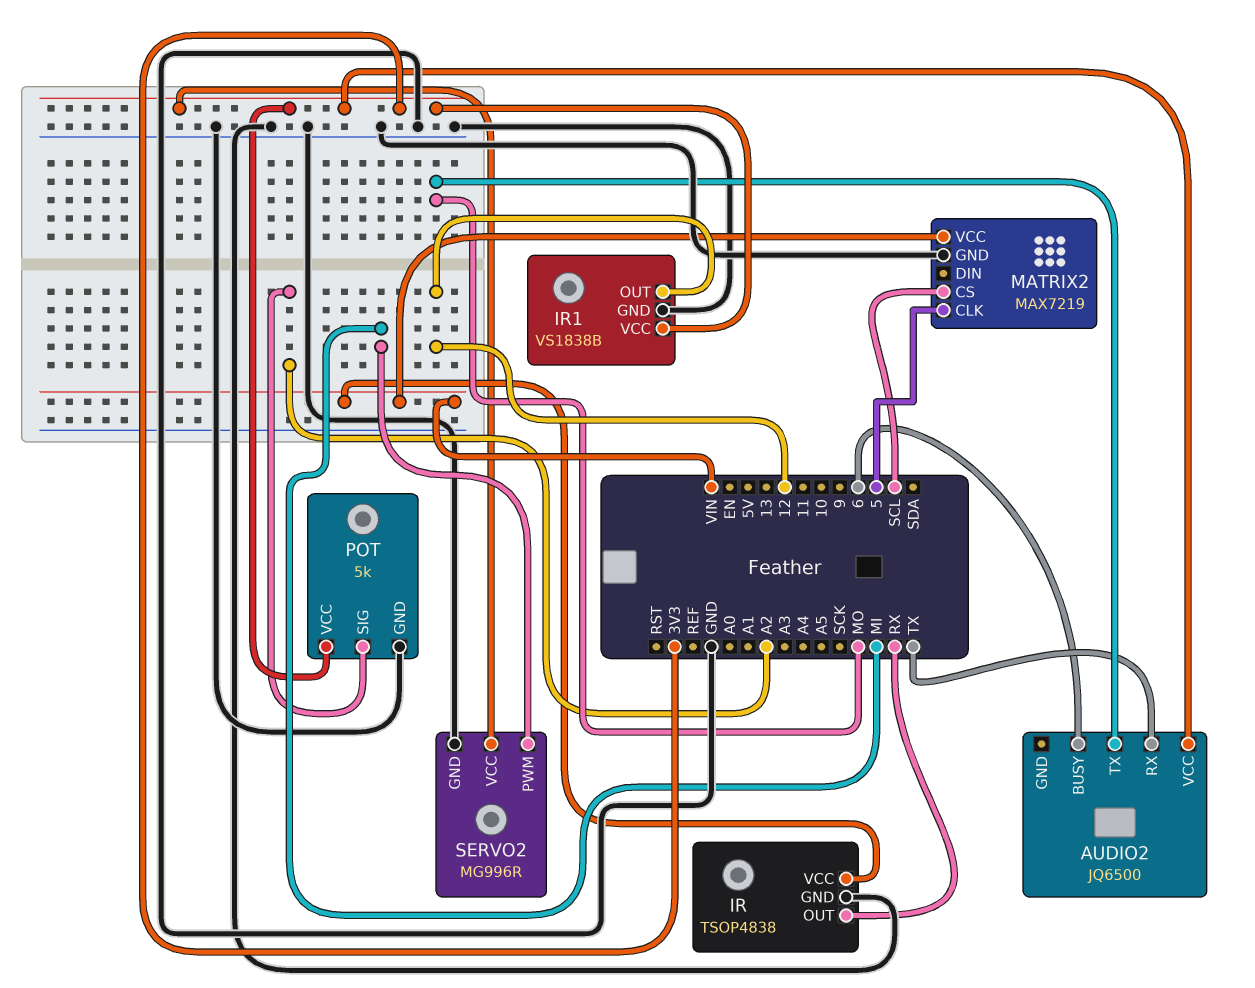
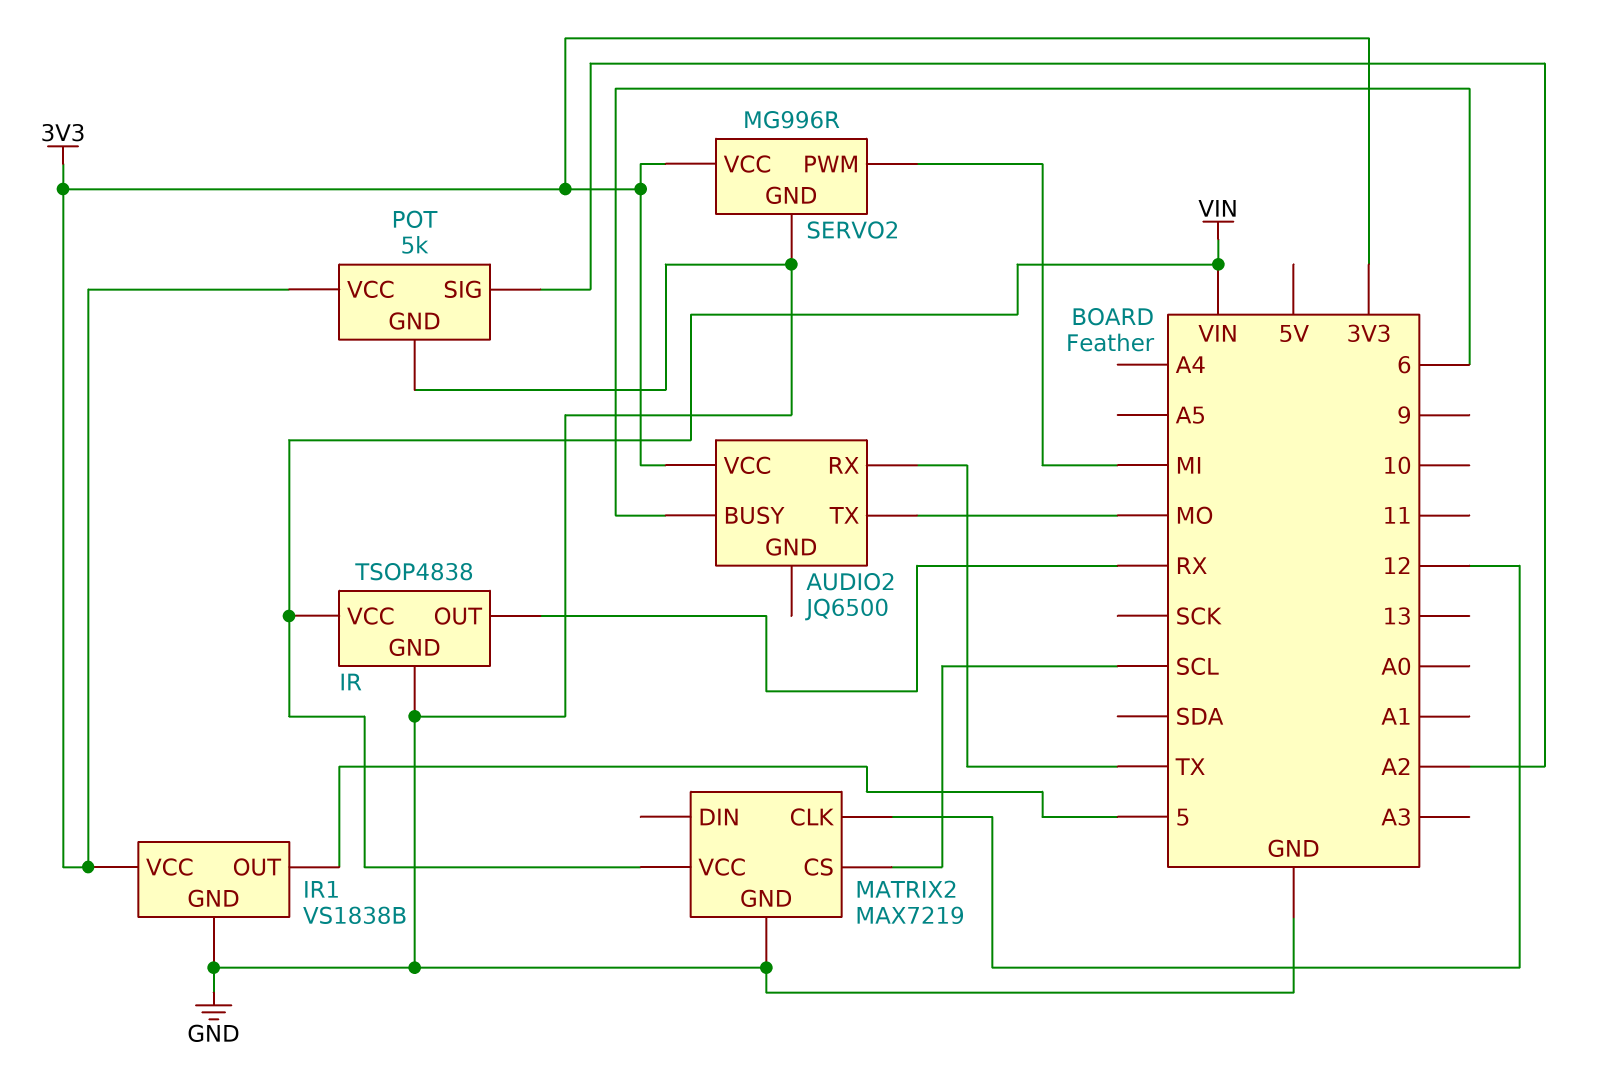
IR1 pin OUT: 12 -> 5
MATRIX2 pin CLK: 5 -> 12

